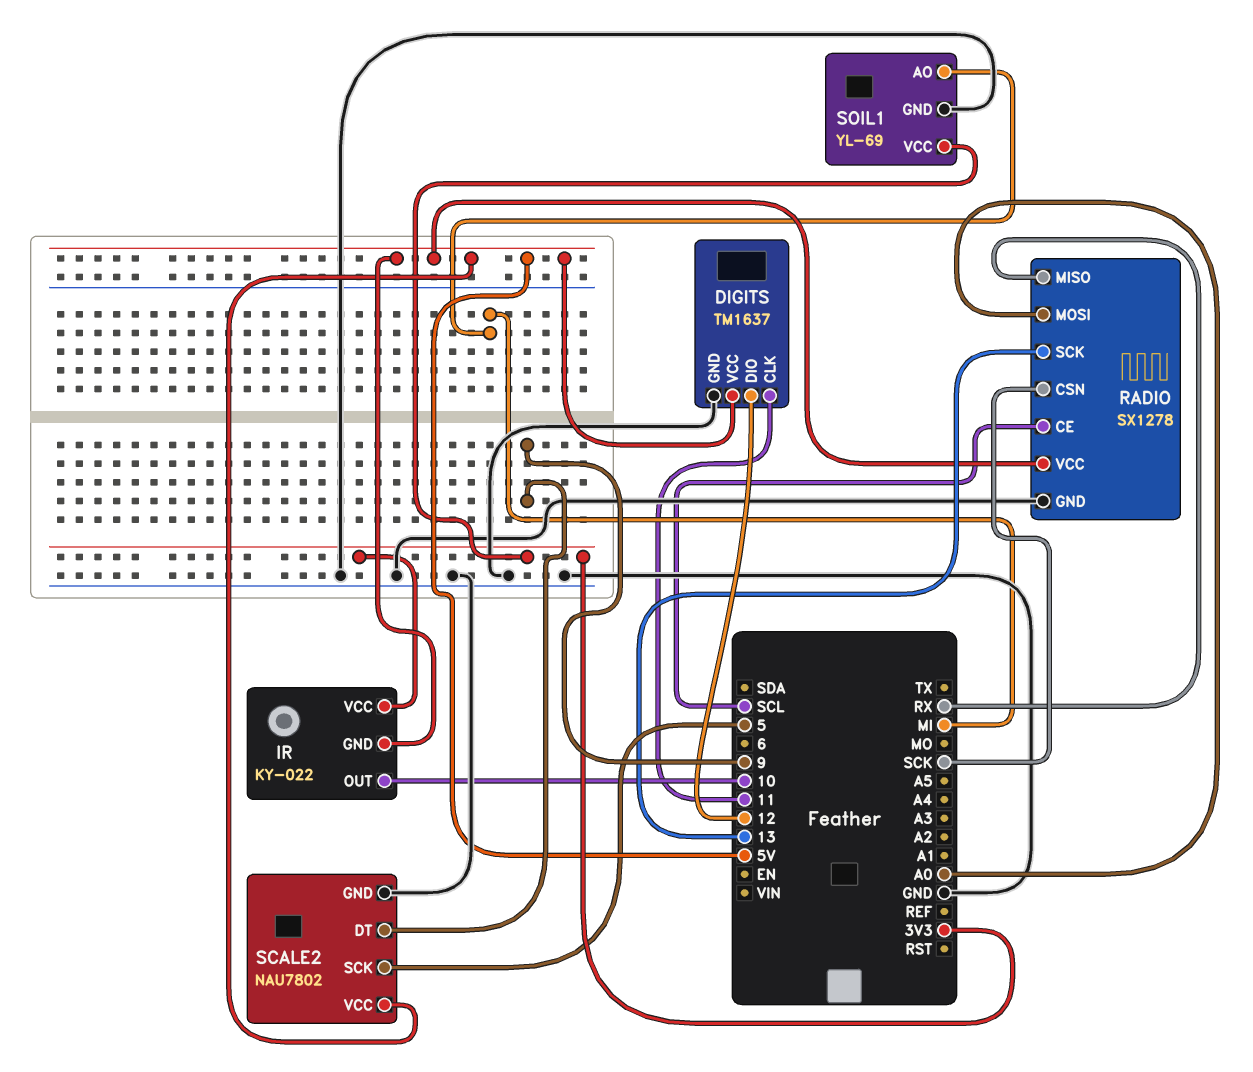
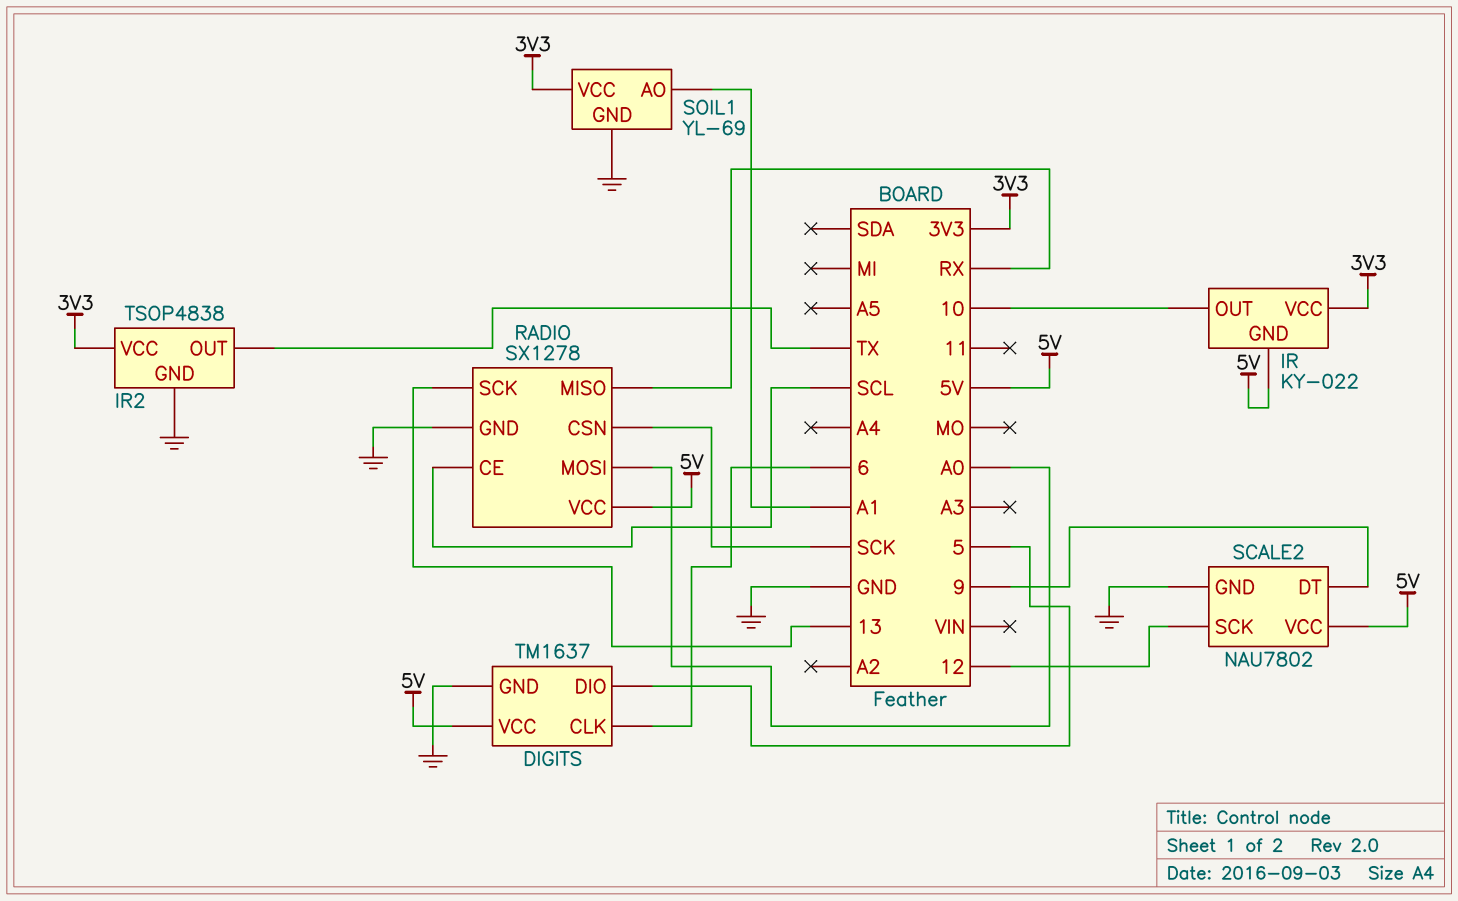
DIGITS pin CLK: 11 -> 6
DIGITS pin DIO: 12 -> 5
IR2: none -> TSOP4838
IR2 pin GND: none -> GND
IR2 pin OUT: none -> TX
IR2 pin VCC: none -> 3V3
SCALE2 pin SCK: 5 -> 12
SOIL1 pin AO: MI -> A1

